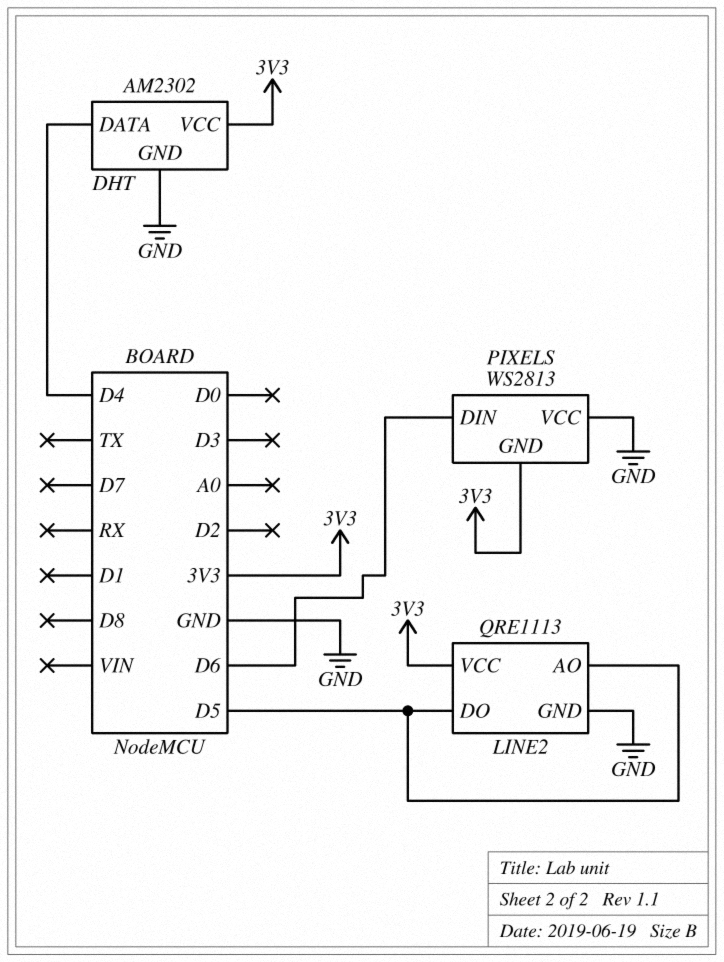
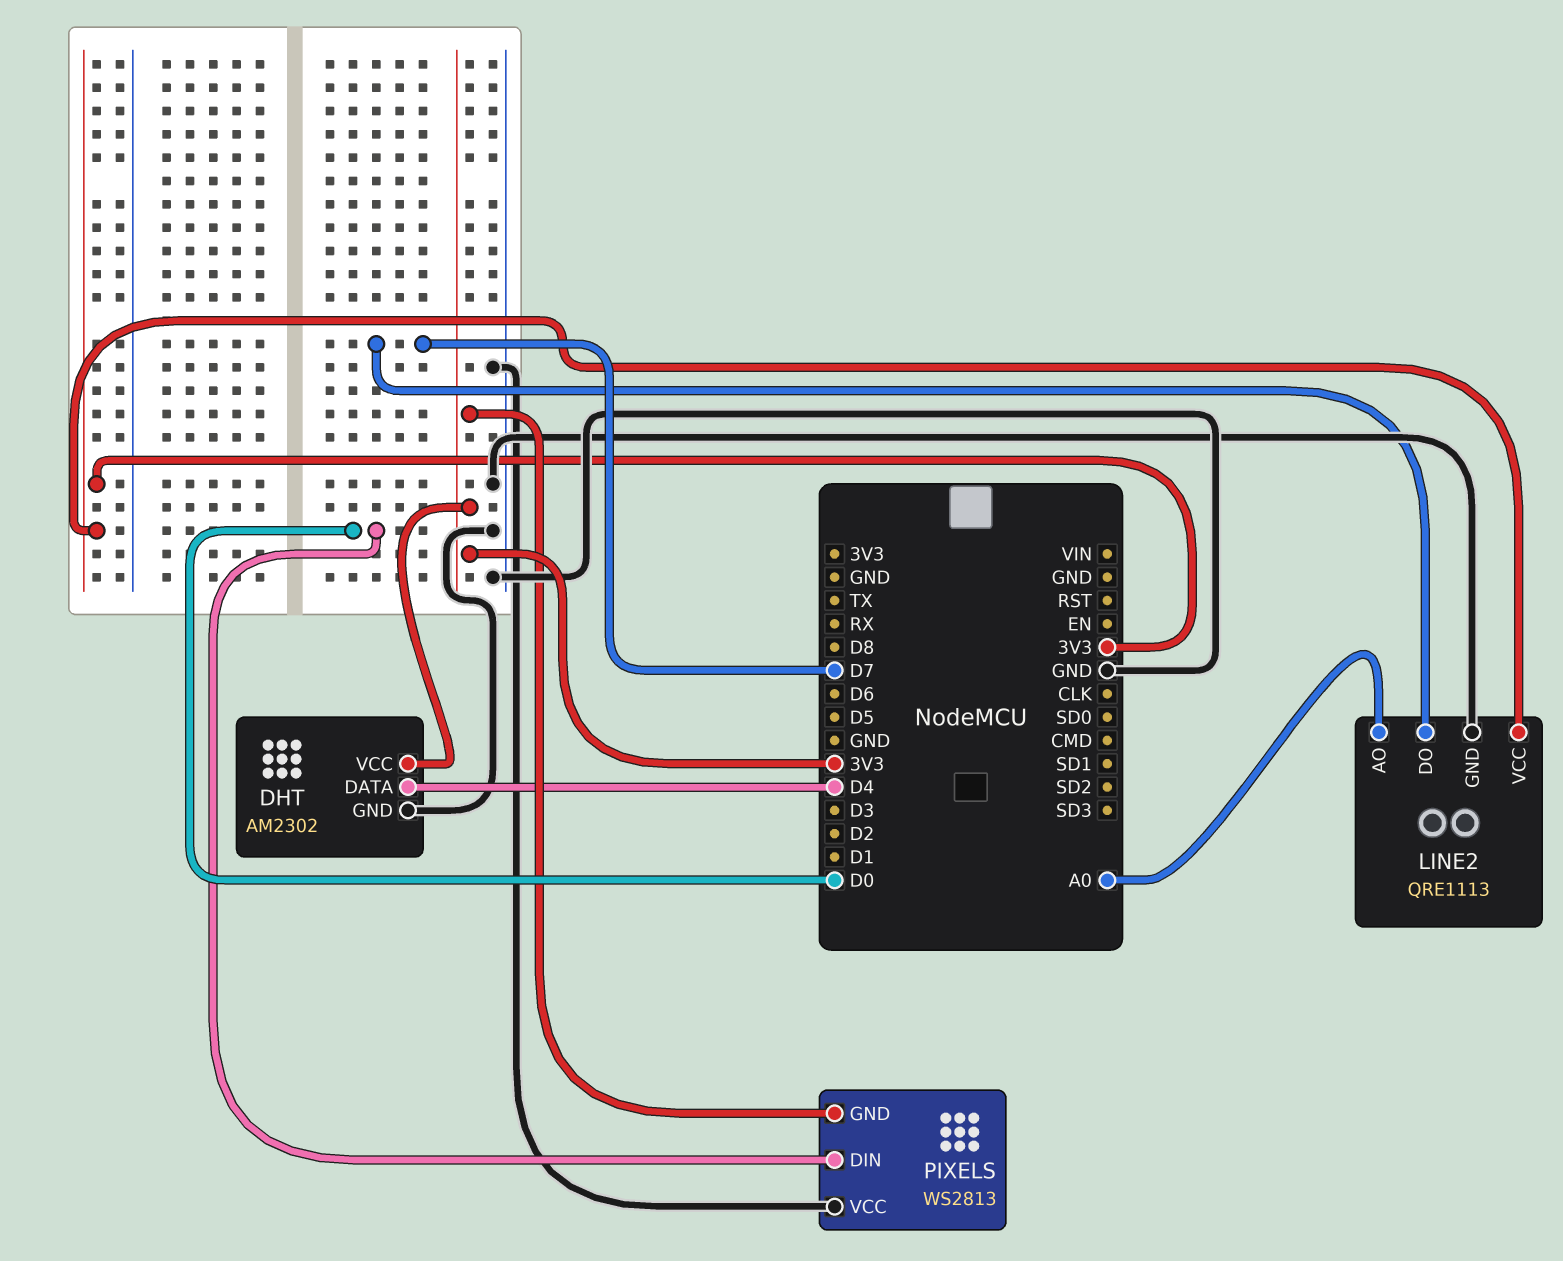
LINE2 pin AO: D5 -> A0
LINE2 pin DO: D5 -> D7
PIXELS pin DIN: D6 -> D0

